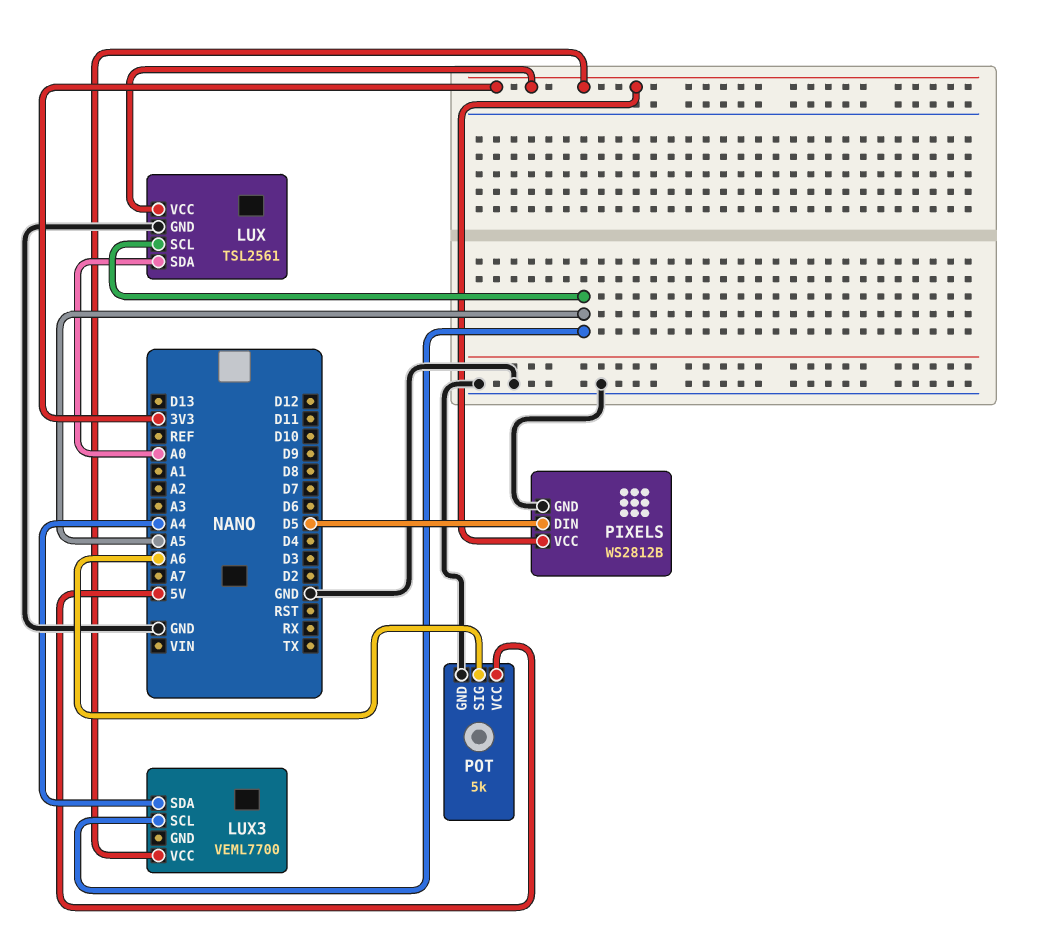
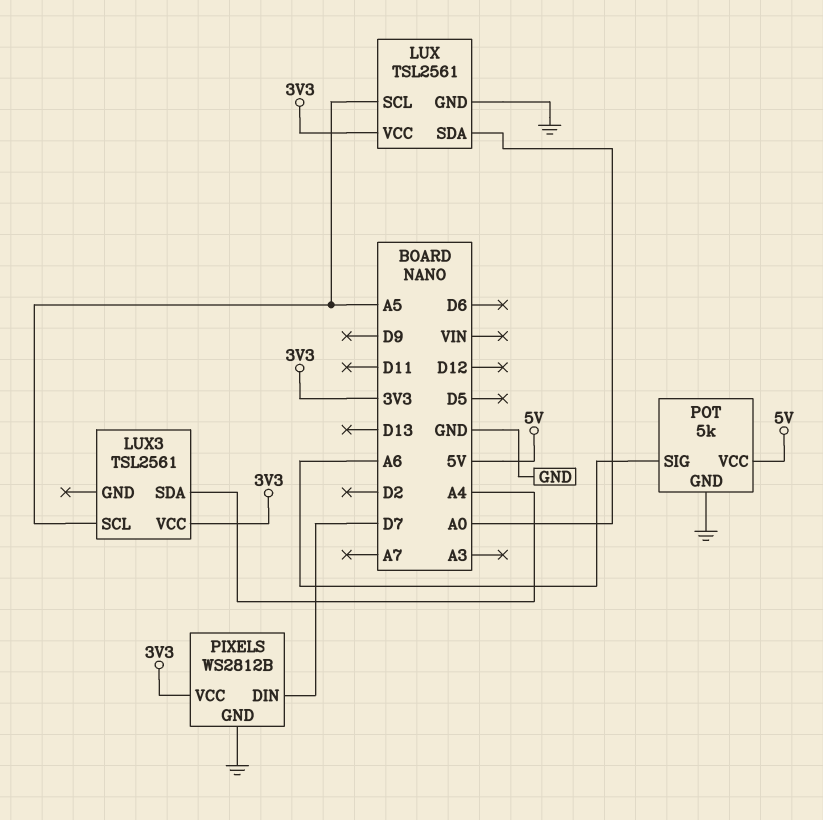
LUX3: VEML7700 -> TSL2561
PIXELS pin DIN: D5 -> D7

